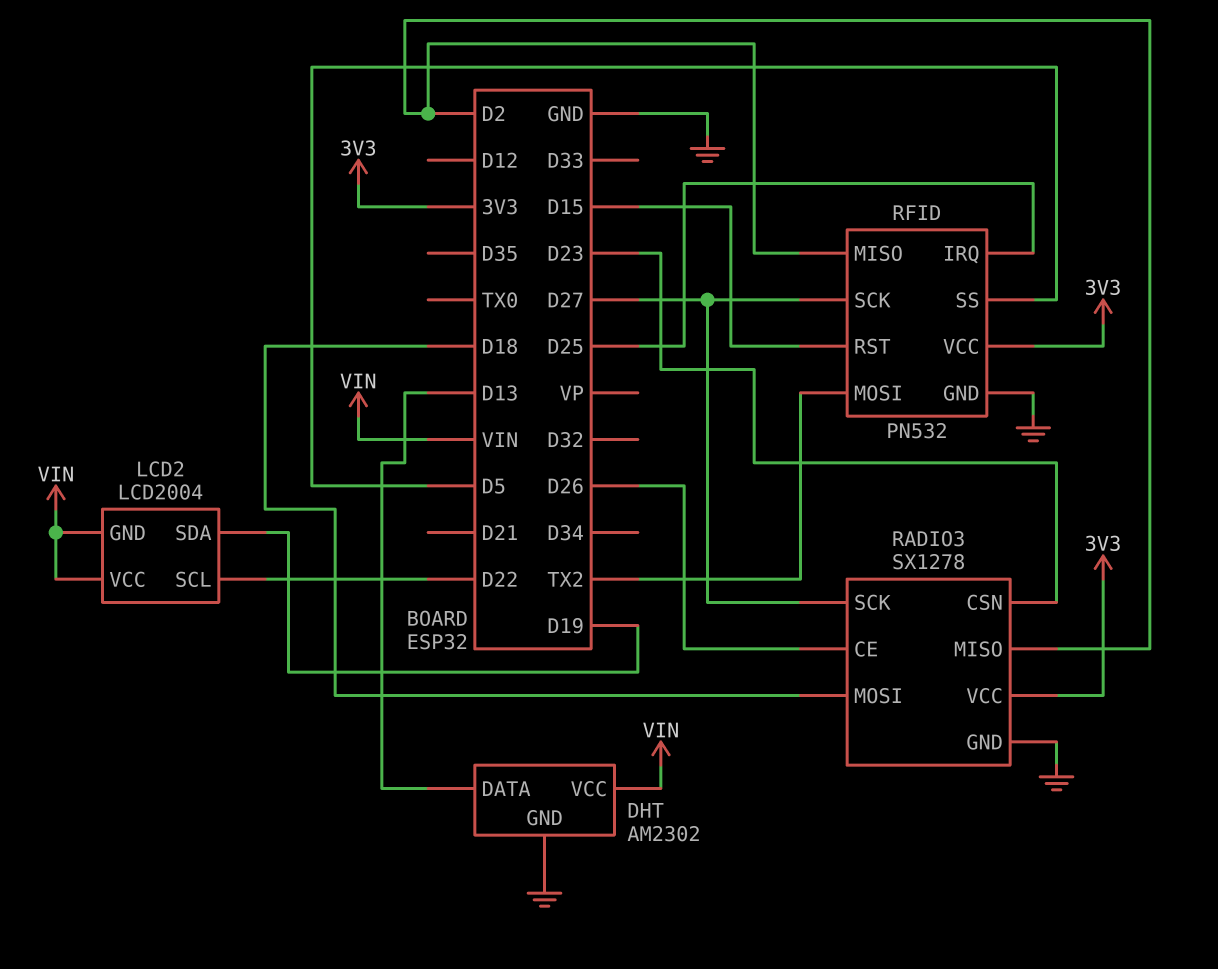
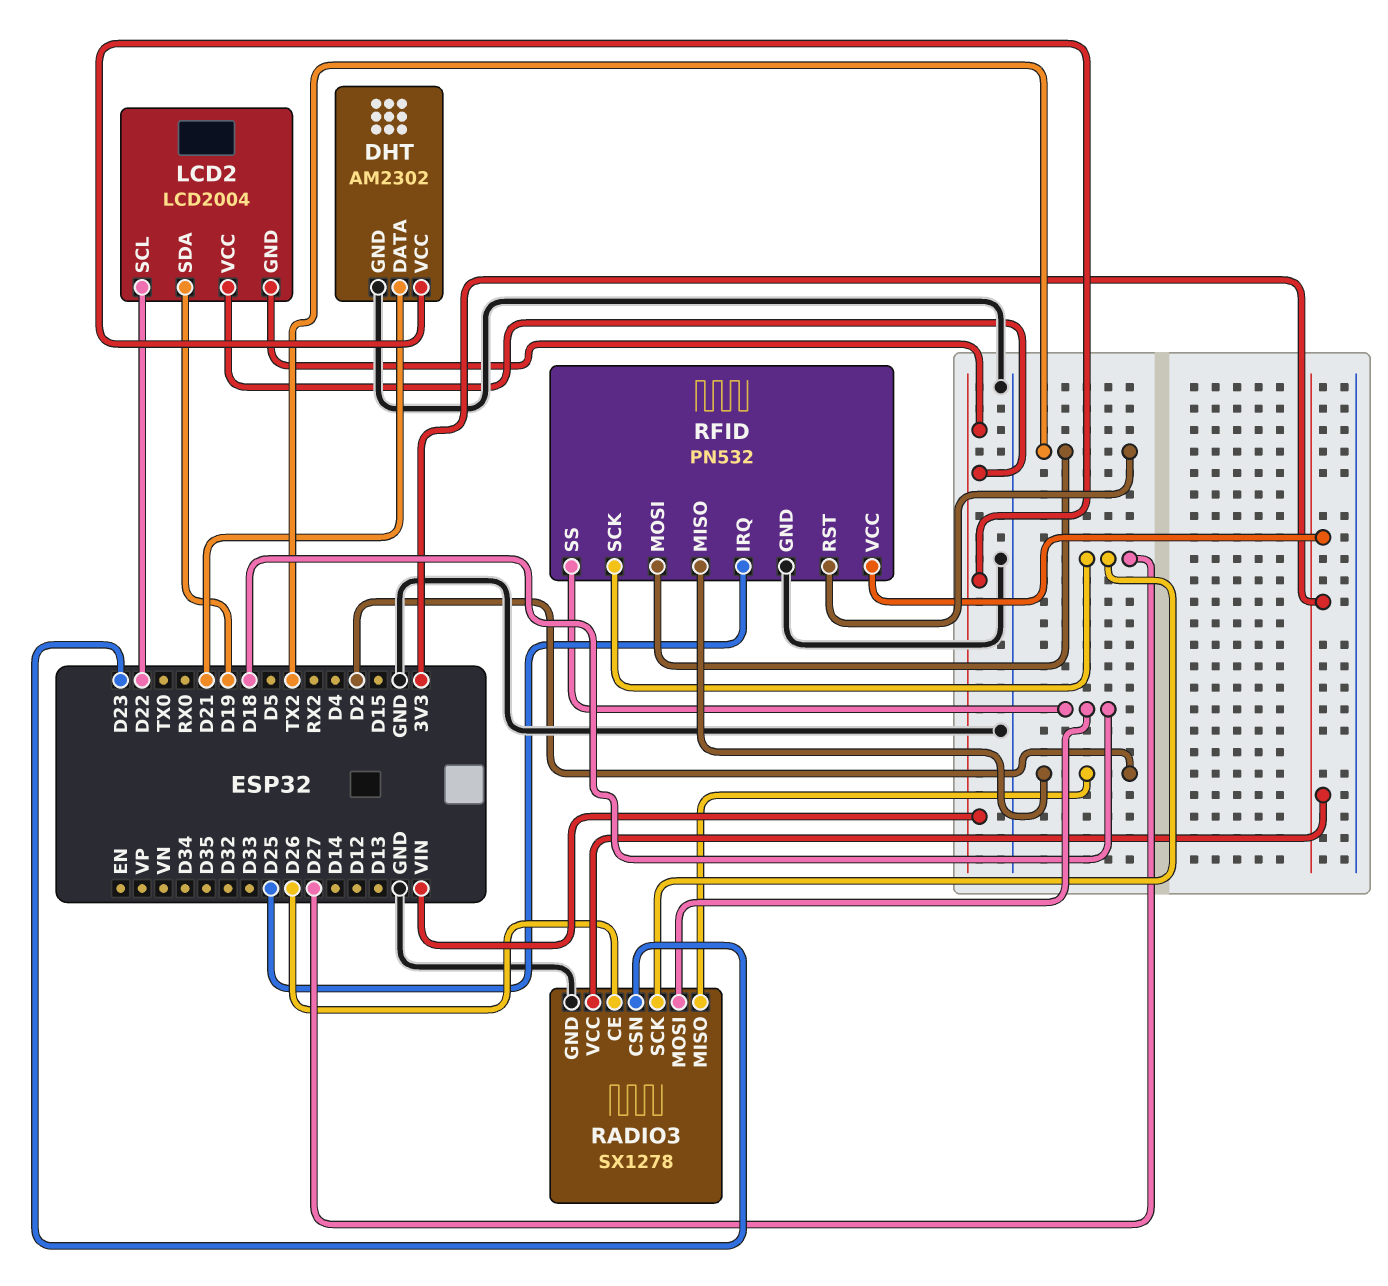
DHT pin DATA: D13 -> D21
RFID pin RST: D15 -> TX2
RFID pin SS: D5 -> D18

